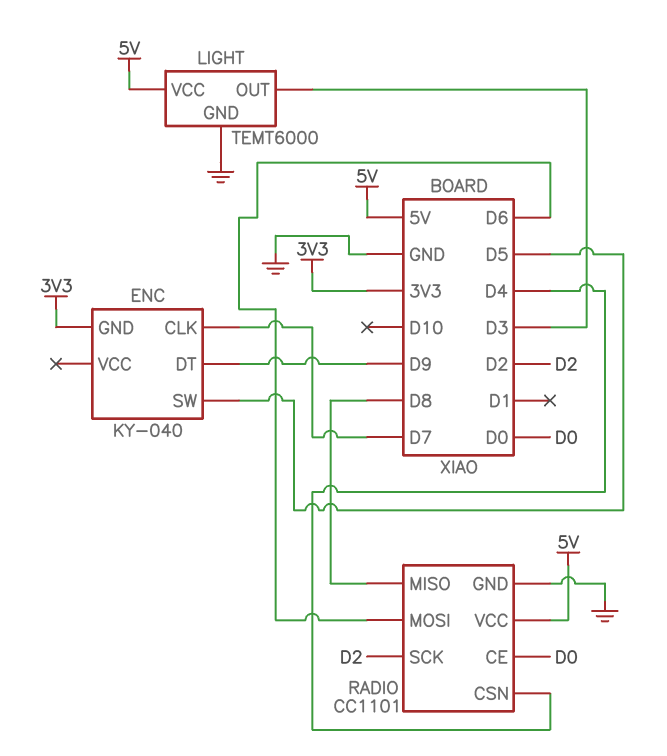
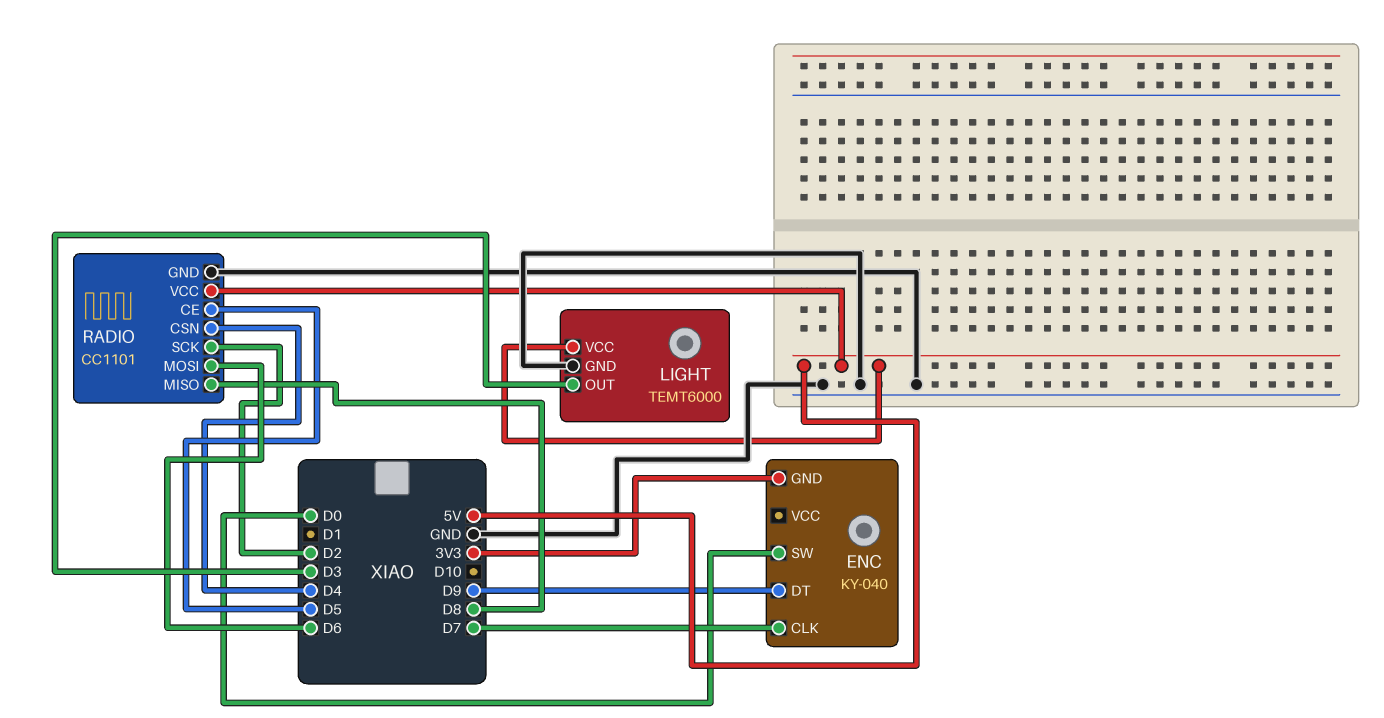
ENC pin SW: D5 -> D0
RADIO pin CE: D0 -> D5

